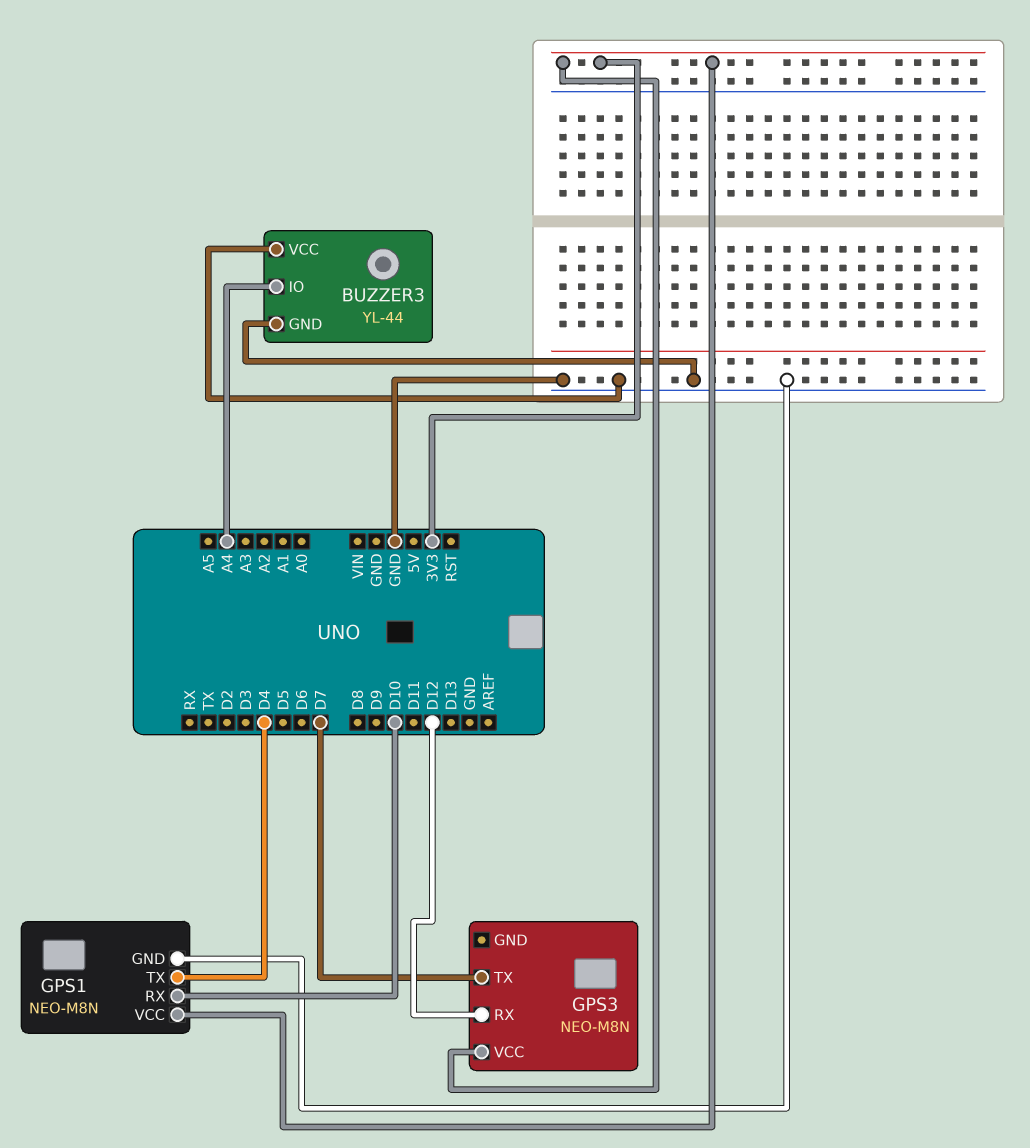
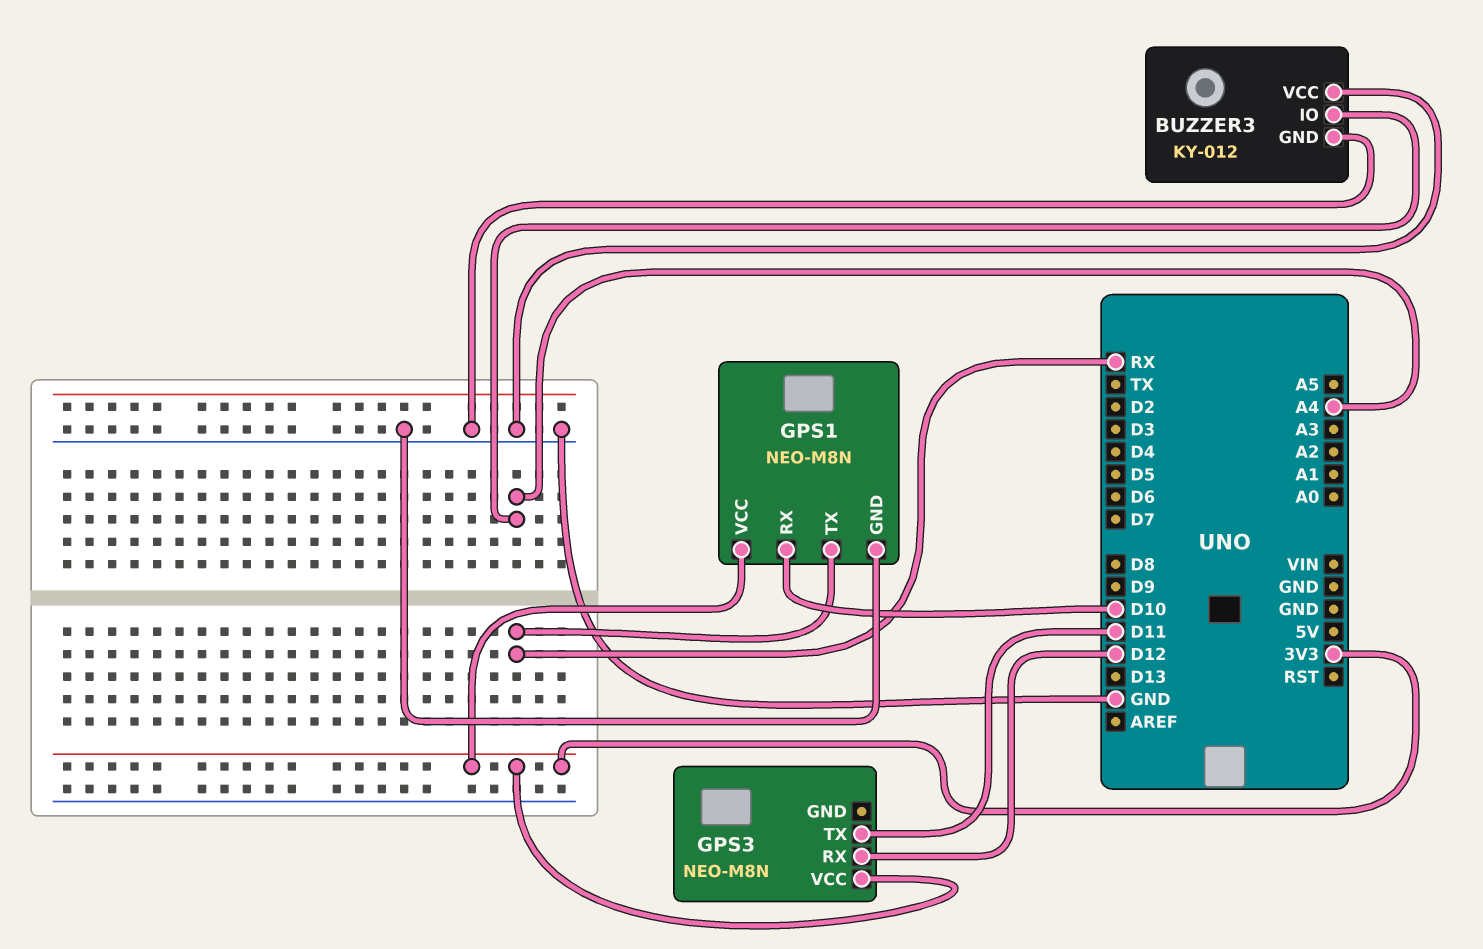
BUZZER3: YL-44 -> KY-012
GPS1 pin TX: D4 -> RX
GPS3 pin TX: D7 -> D11

